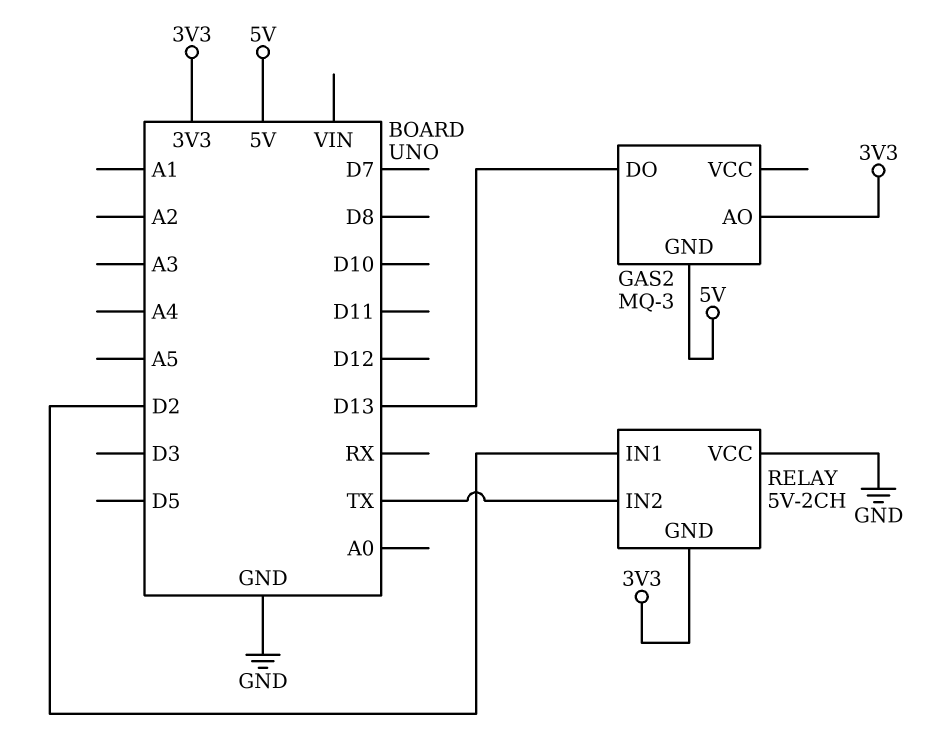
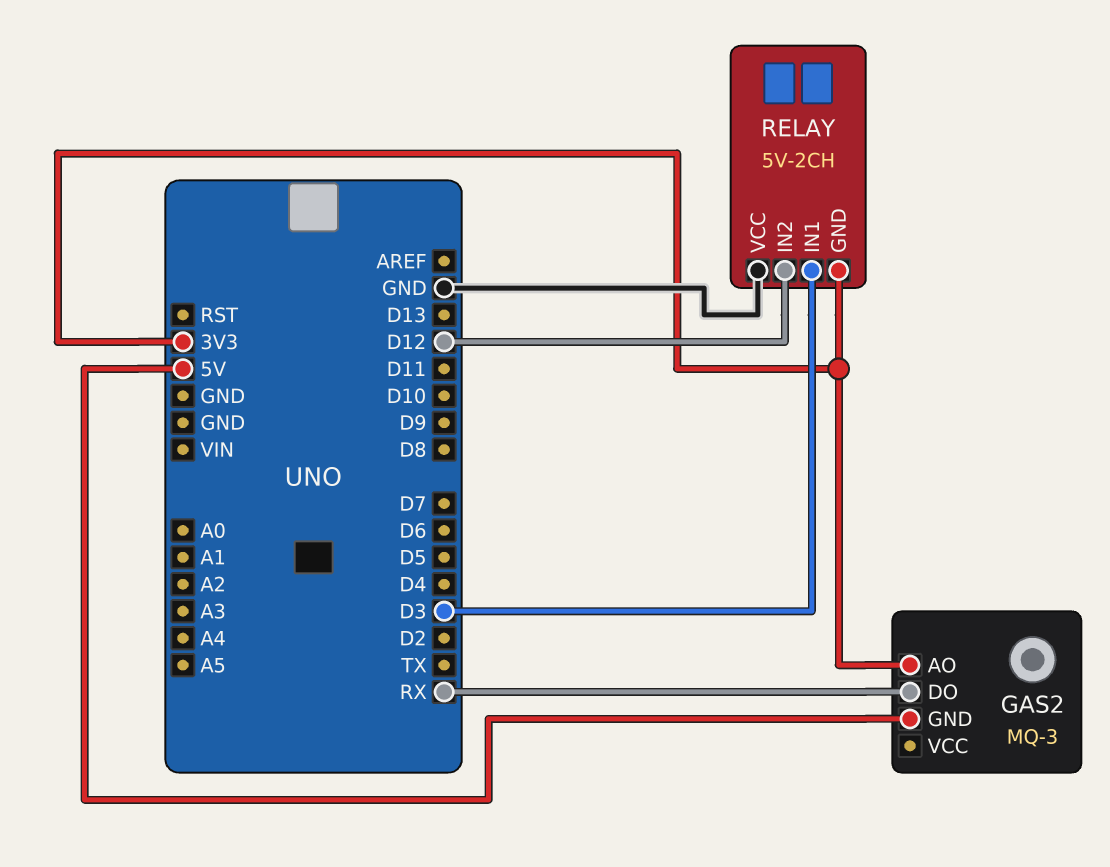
GAS2 pin DO: D13 -> RX
RELAY pin IN1: D2 -> D3
RELAY pin IN2: TX -> D12

